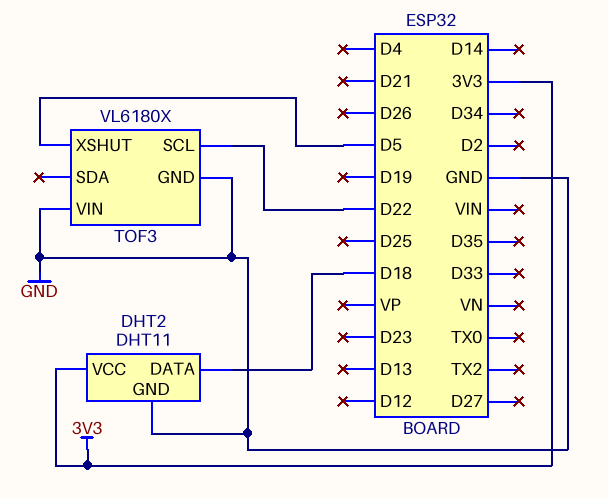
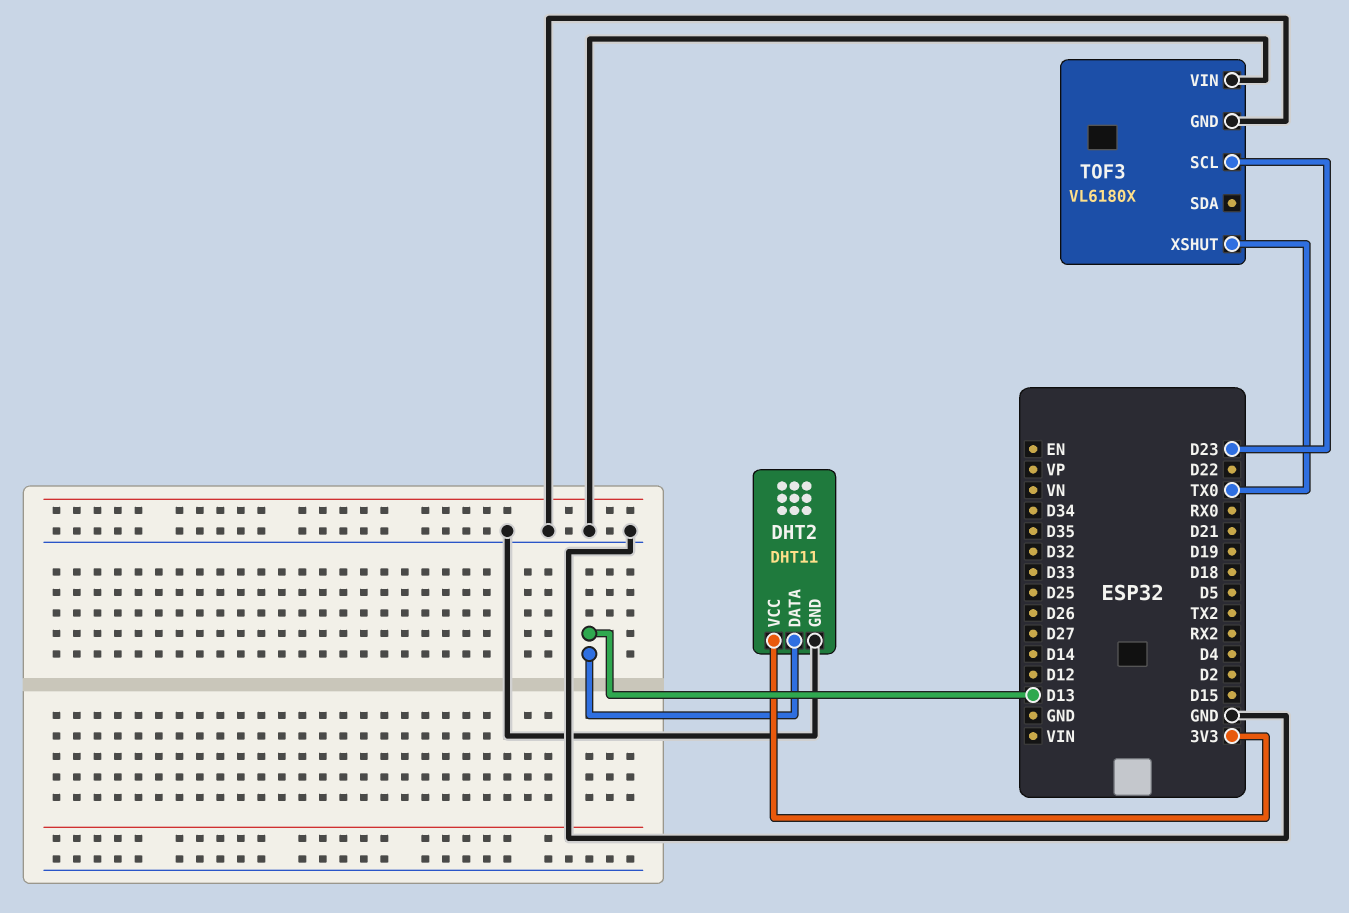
DHT2 pin DATA: D18 -> D13
TOF3 pin SCL: D22 -> D23
TOF3 pin XSHUT: D5 -> TX0

